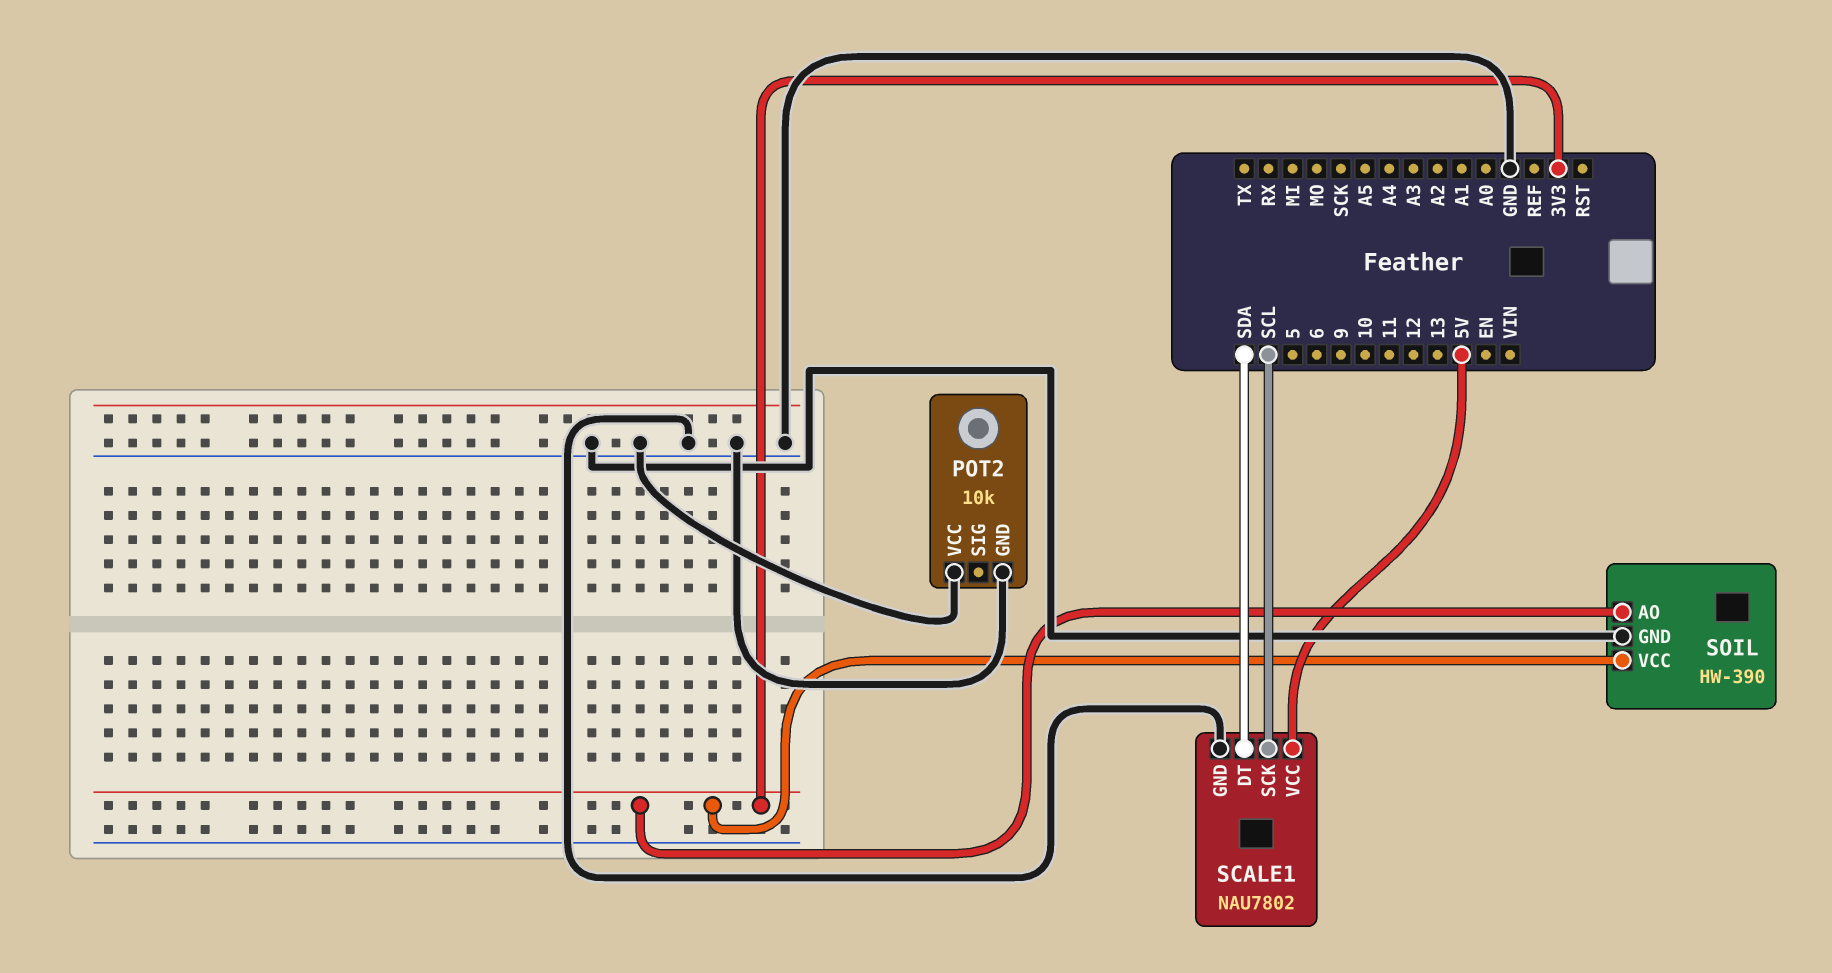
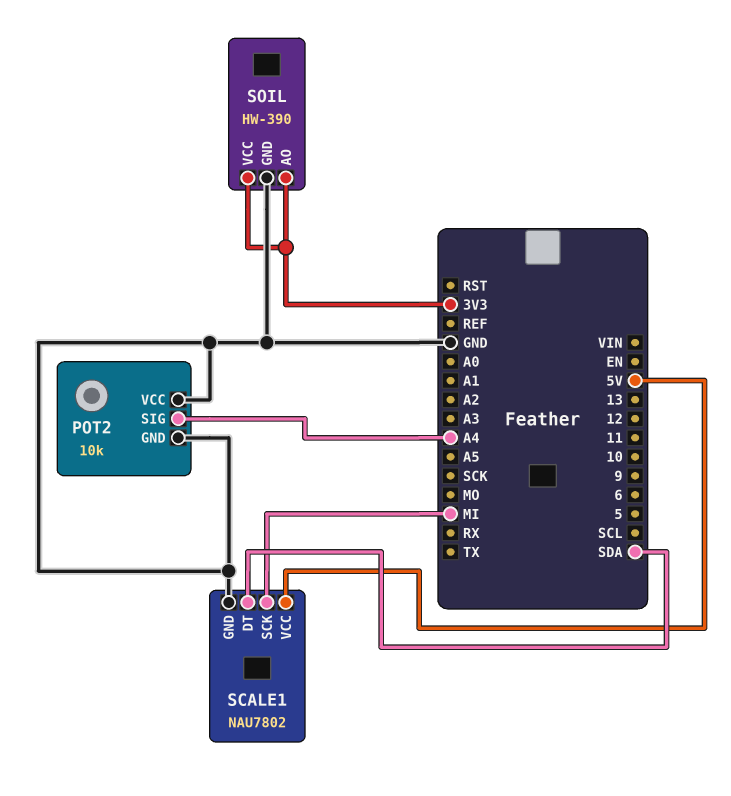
POT2 pin SIG: none -> A4
SCALE1 pin SCK: SCL -> MI

